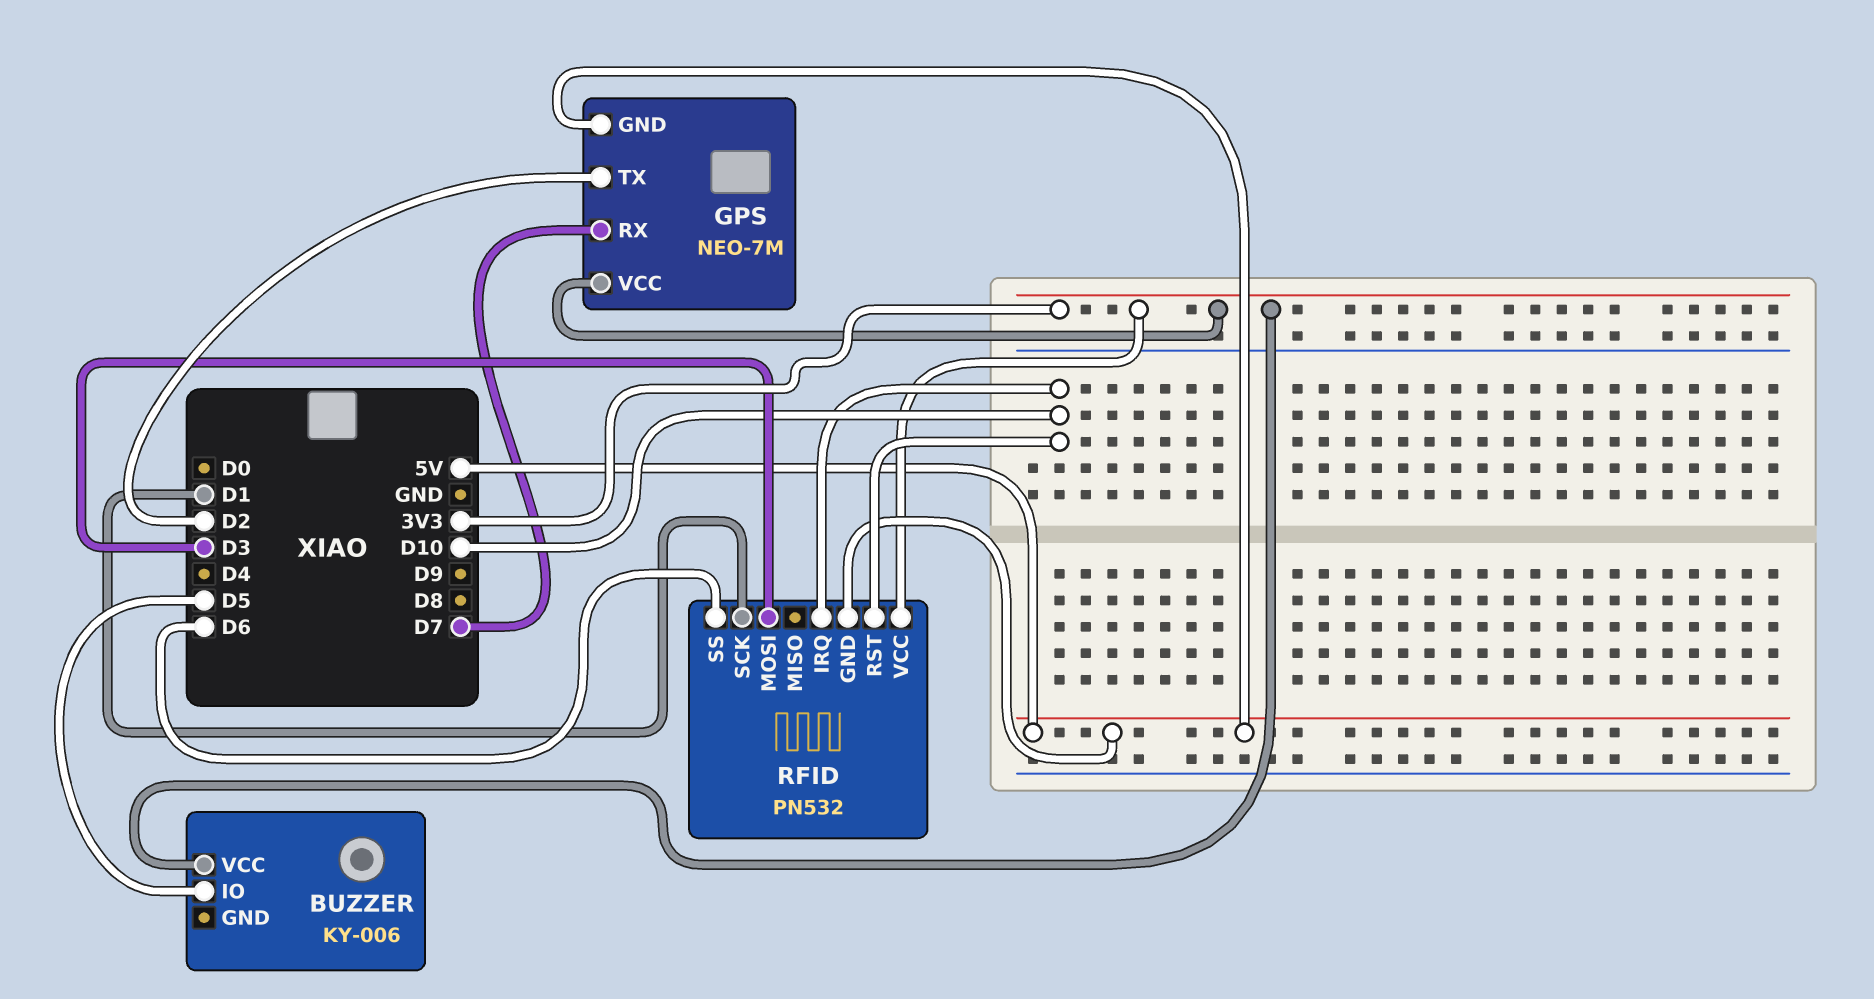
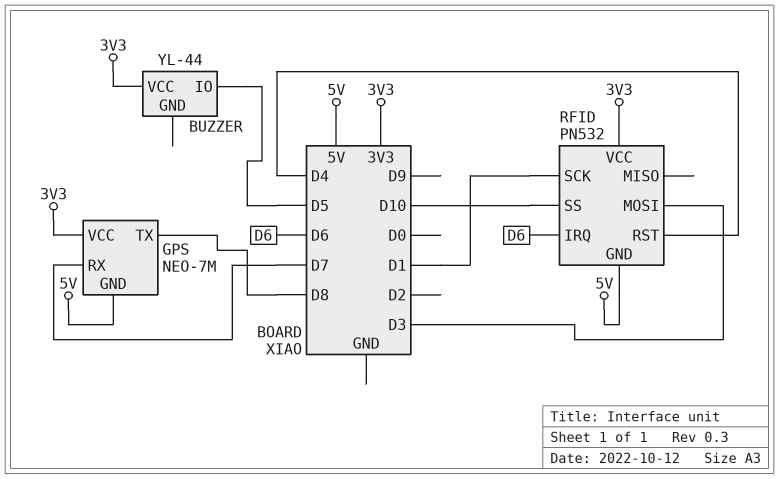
BUZZER: KY-006 -> YL-44
GPS pin TX: D2 -> D8
RFID pin IRQ: D10 -> D6
RFID pin RST: D10 -> D4
RFID pin SS: D6 -> D10

